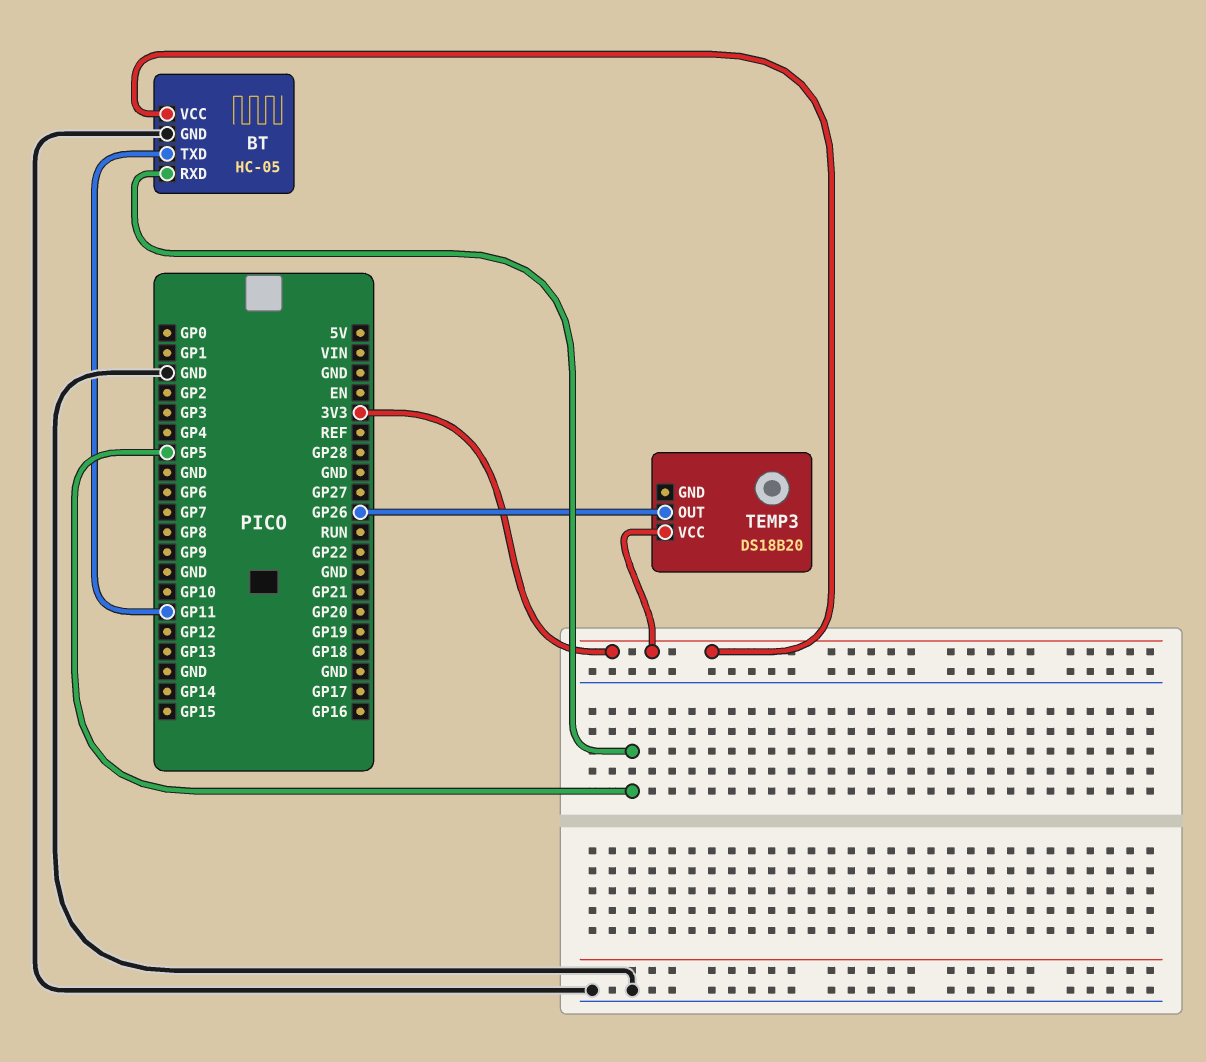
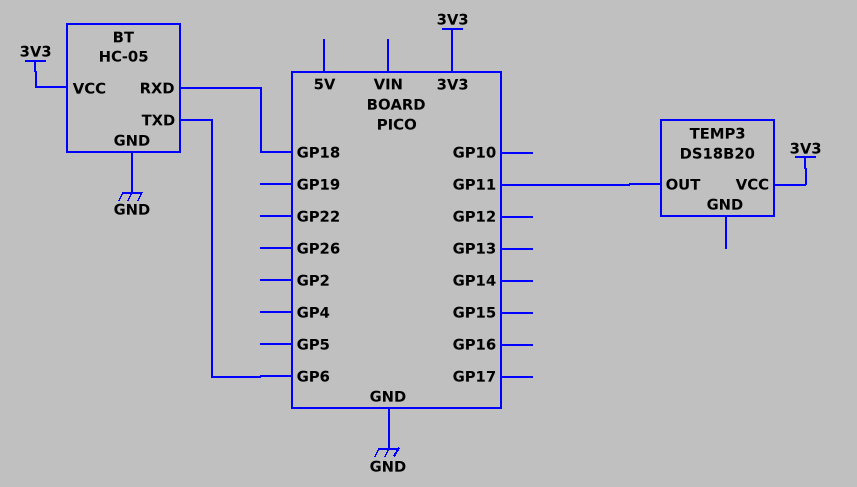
BT pin RXD: GP5 -> GP18
BT pin TXD: GP11 -> GP6
TEMP3 pin OUT: GP26 -> GP11

